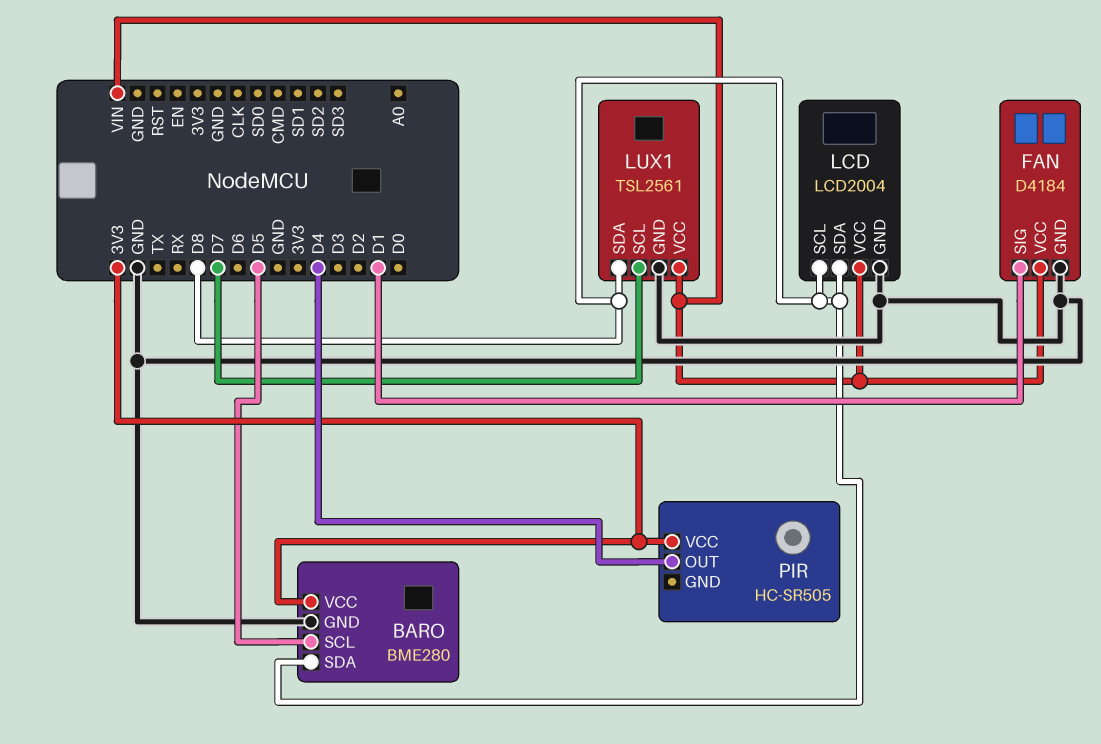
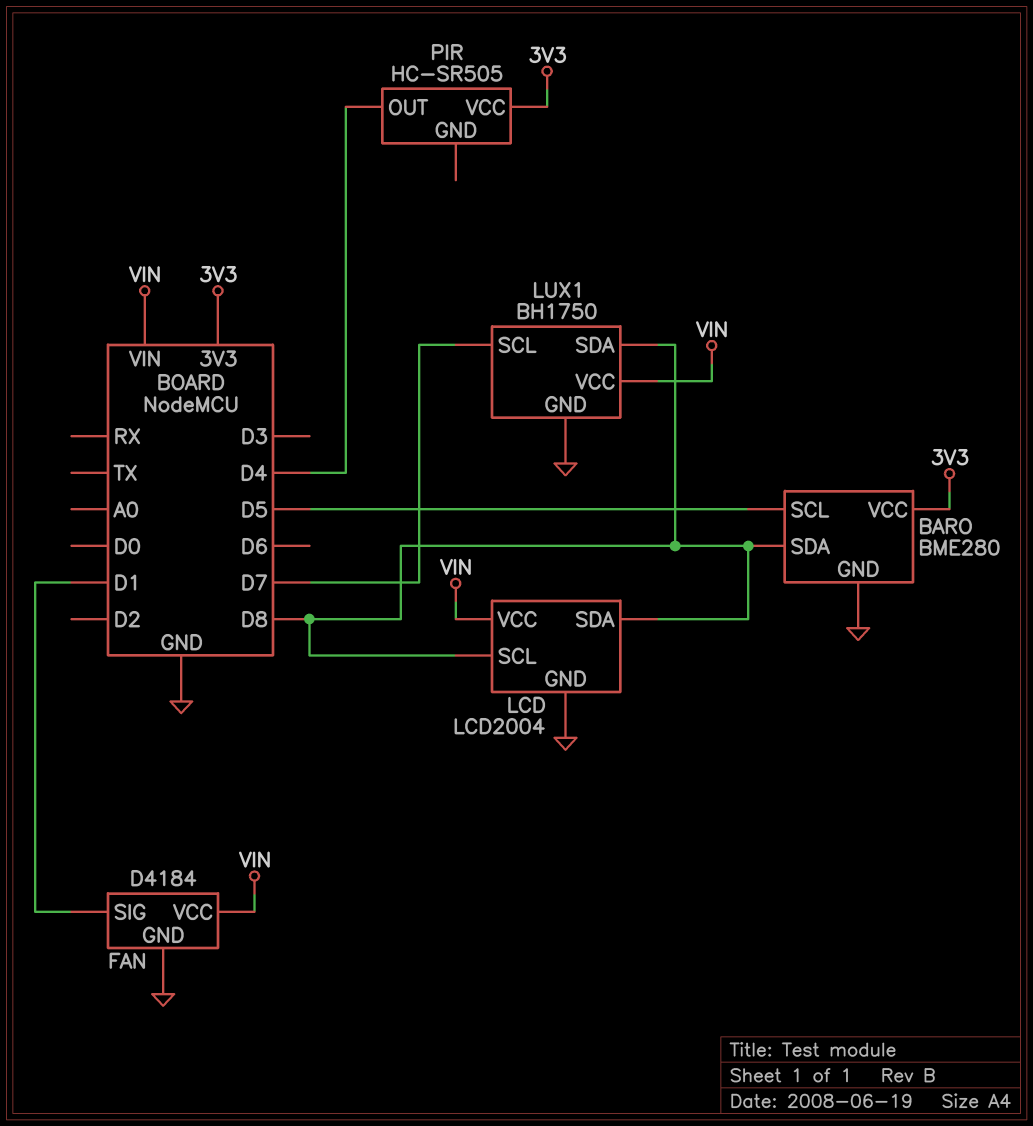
LUX1: TSL2561 -> BH1750

